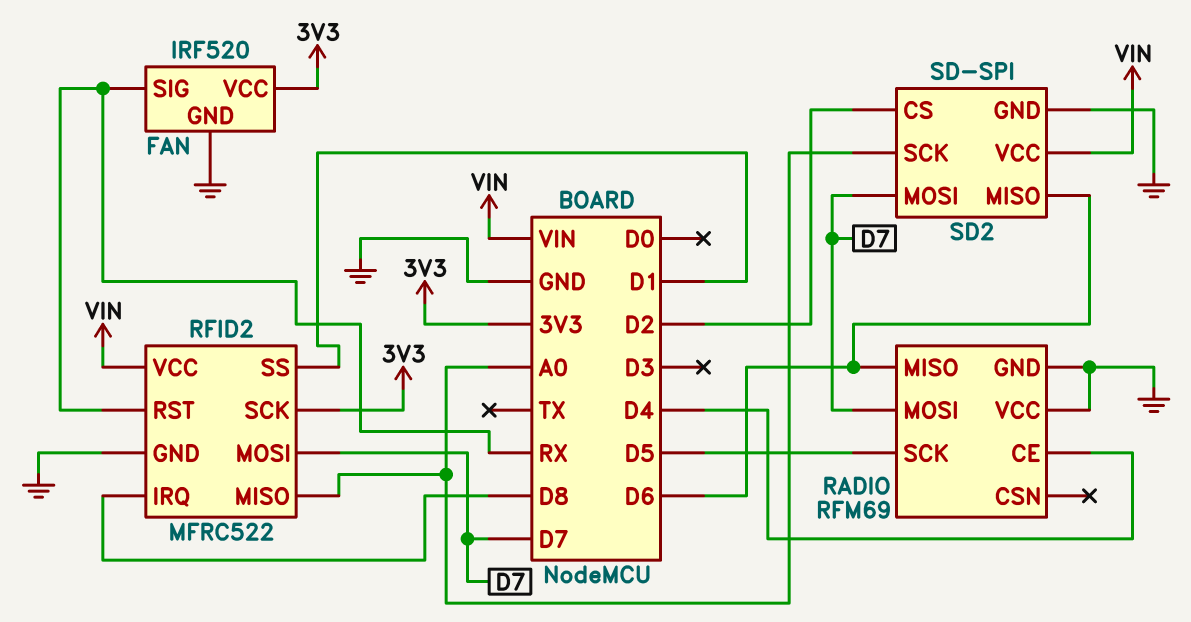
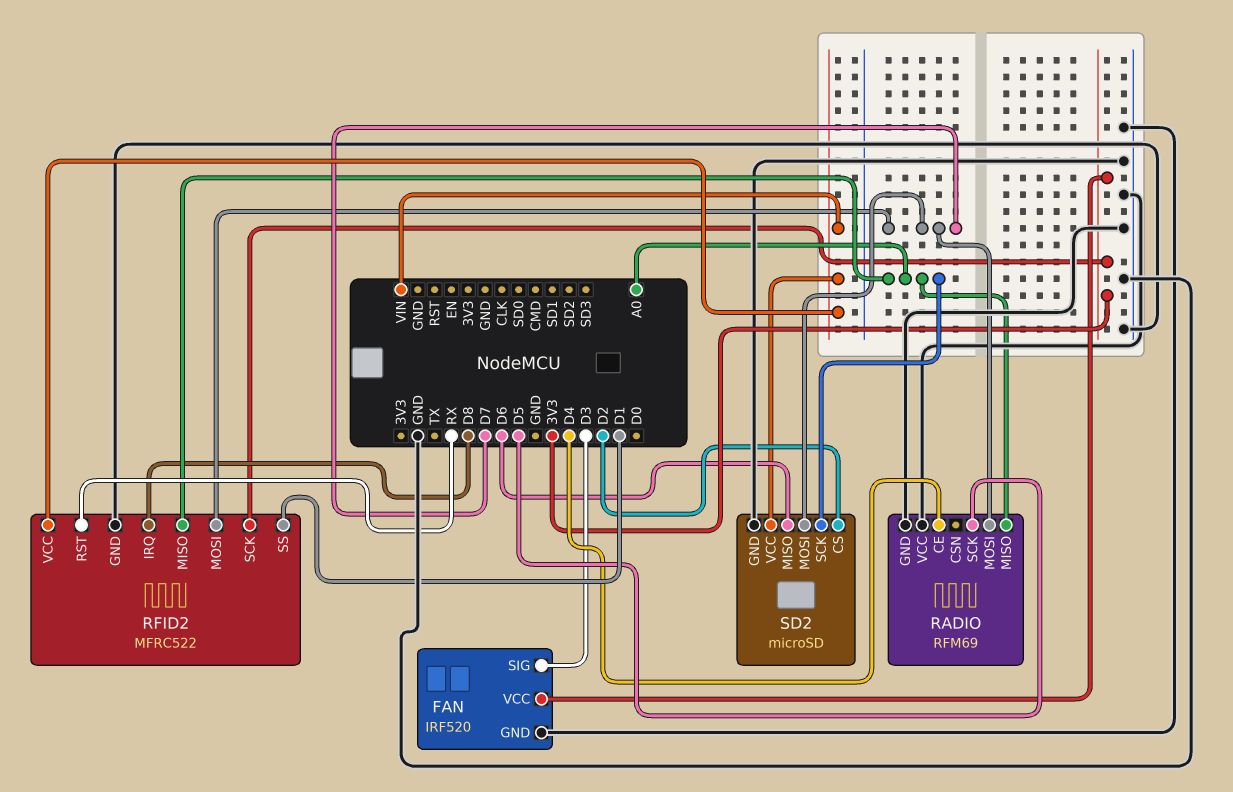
FAN pin SIG: RX -> D3
RADIO pin MISO: D6 -> A0
SD2: SD-SPI -> microSD

